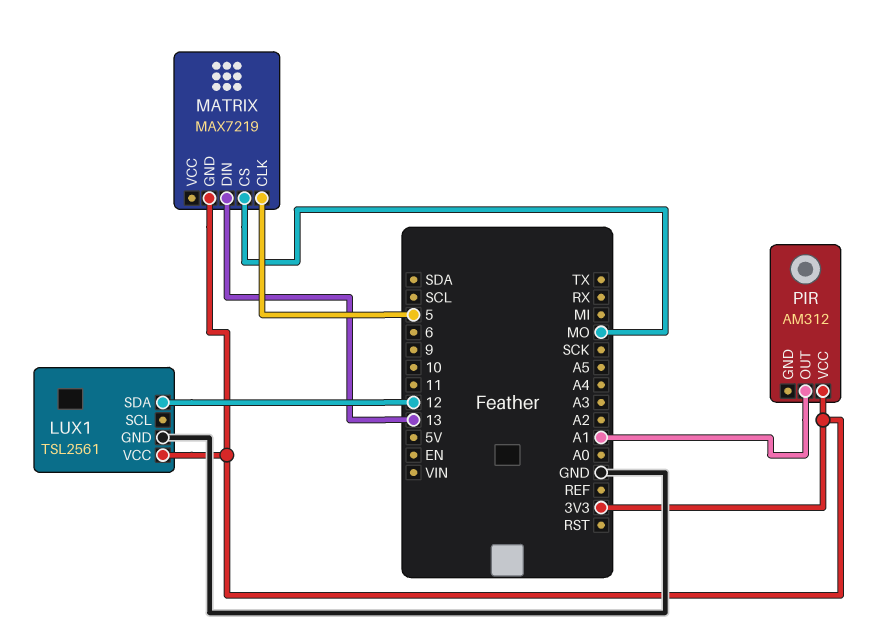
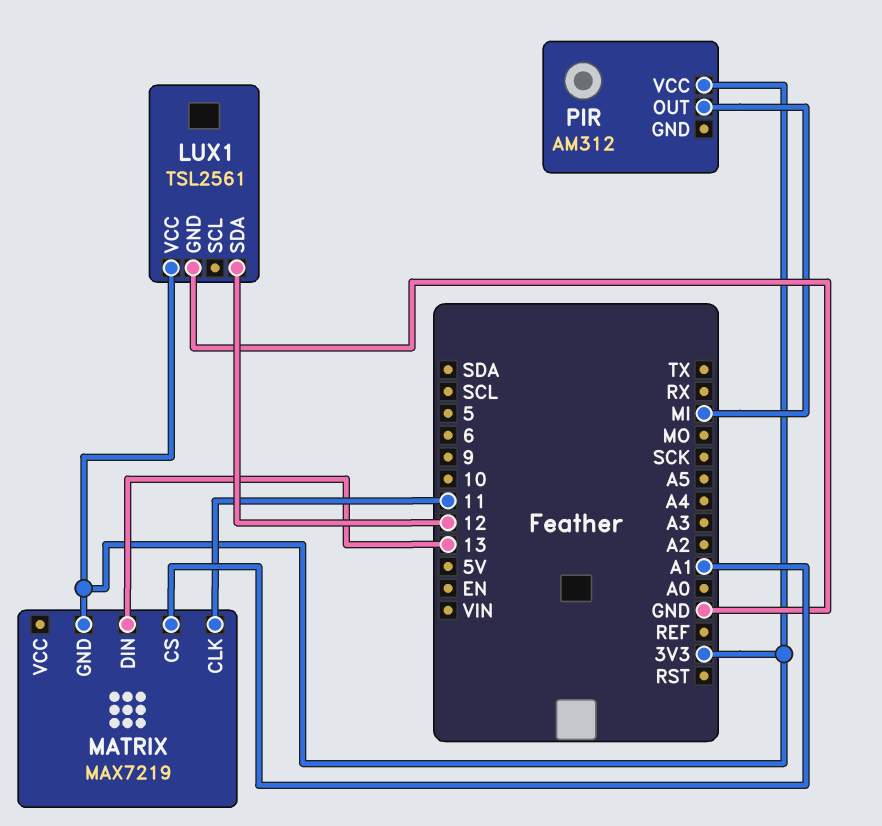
MATRIX pin CLK: 5 -> 11
MATRIX pin CS: MO -> A1
PIR pin OUT: A1 -> MI

